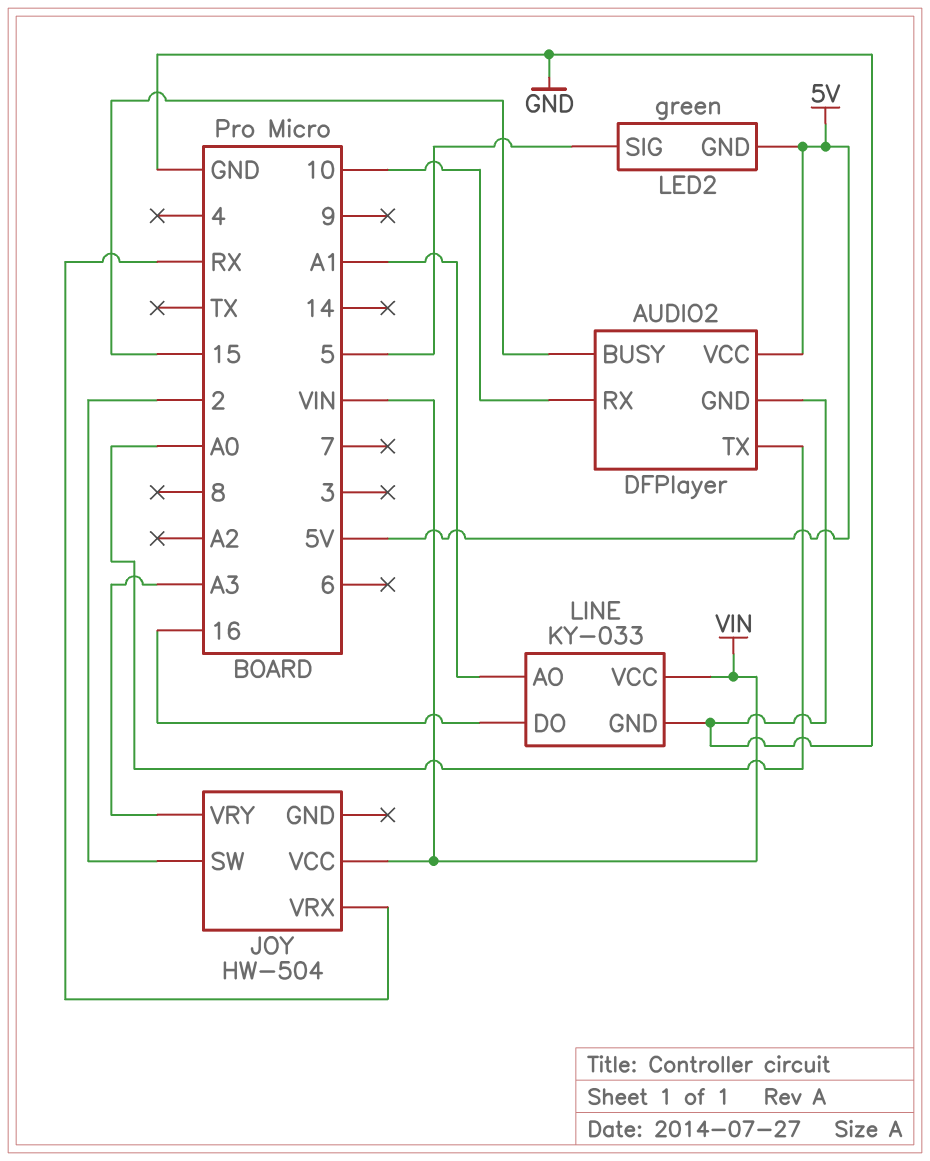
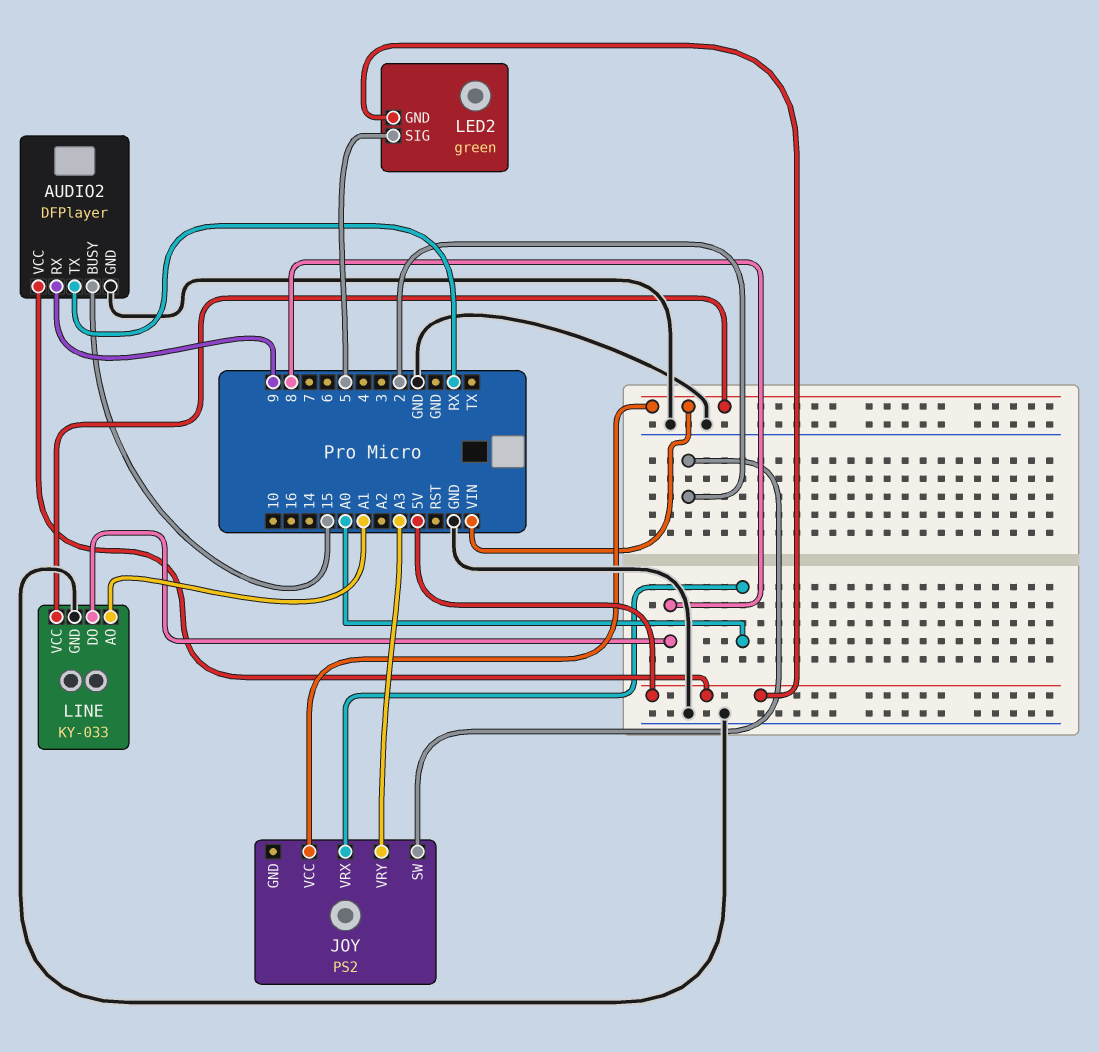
AUDIO2 pin RX: 10 -> 9
AUDIO2 pin TX: A0 -> RX
JOY: HW-504 -> PS2
JOY pin VRX: RX -> A0
LINE pin DO: 16 -> 8

